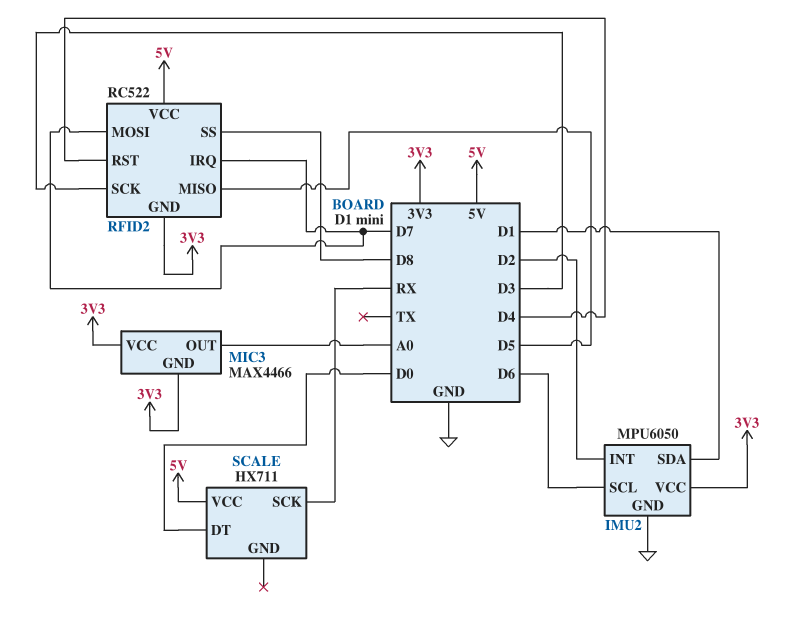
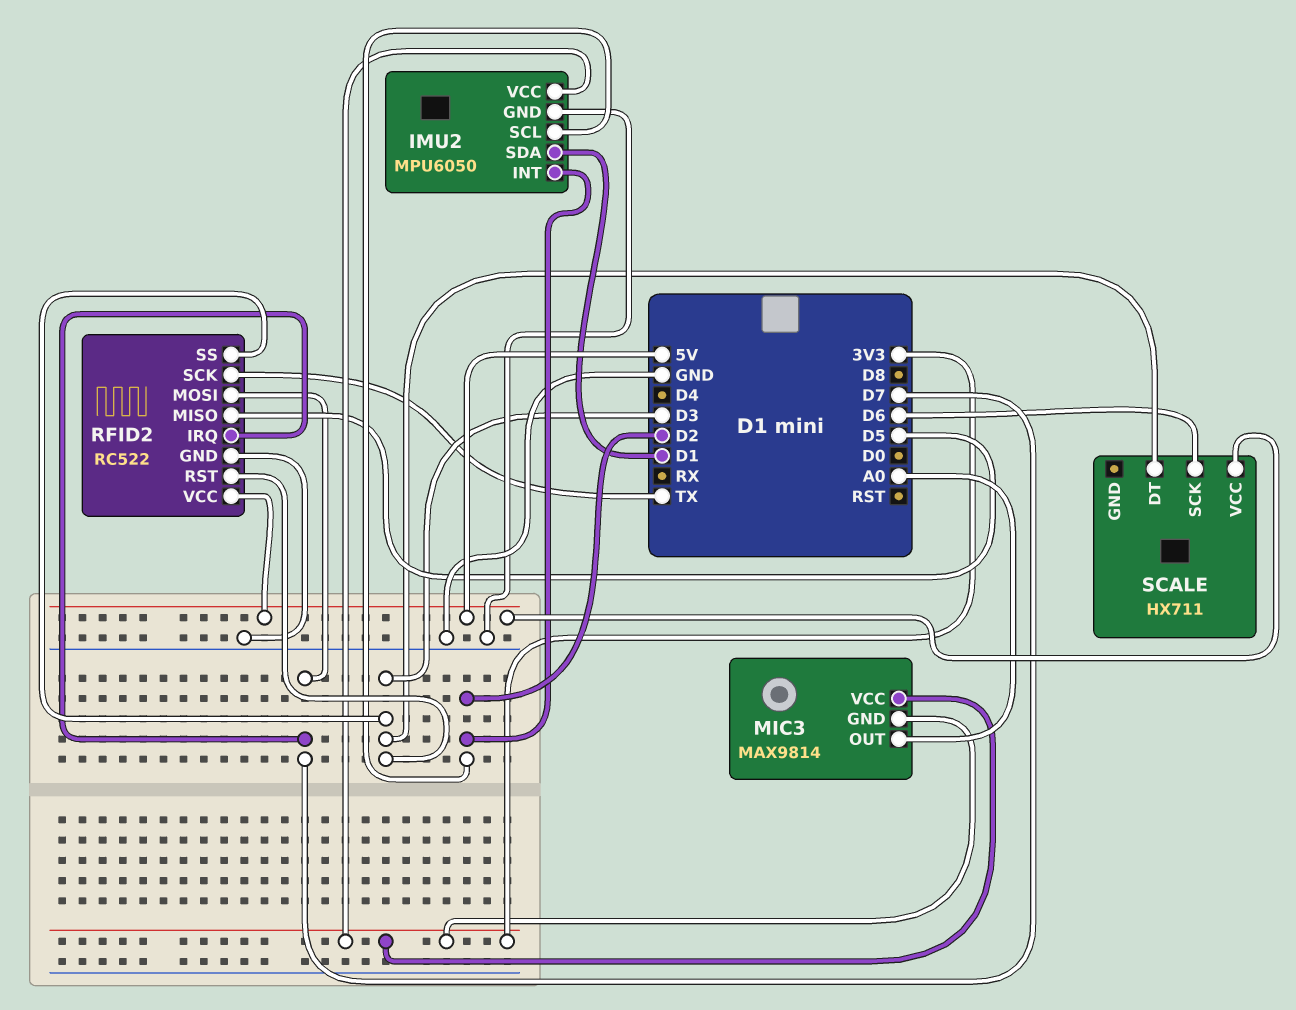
IMU2 pin SCL: D6 -> D2
MIC3: MAX4466 -> MAX9814
RFID2 pin GND: 3V3 -> GND
RFID2 pin RST: D4 -> D3
RFID2 pin SCK: D3 -> TX
RFID2 pin SS: D8 -> D3
SCALE pin DT: D0 -> D3
SCALE pin SCK: RX -> D6

